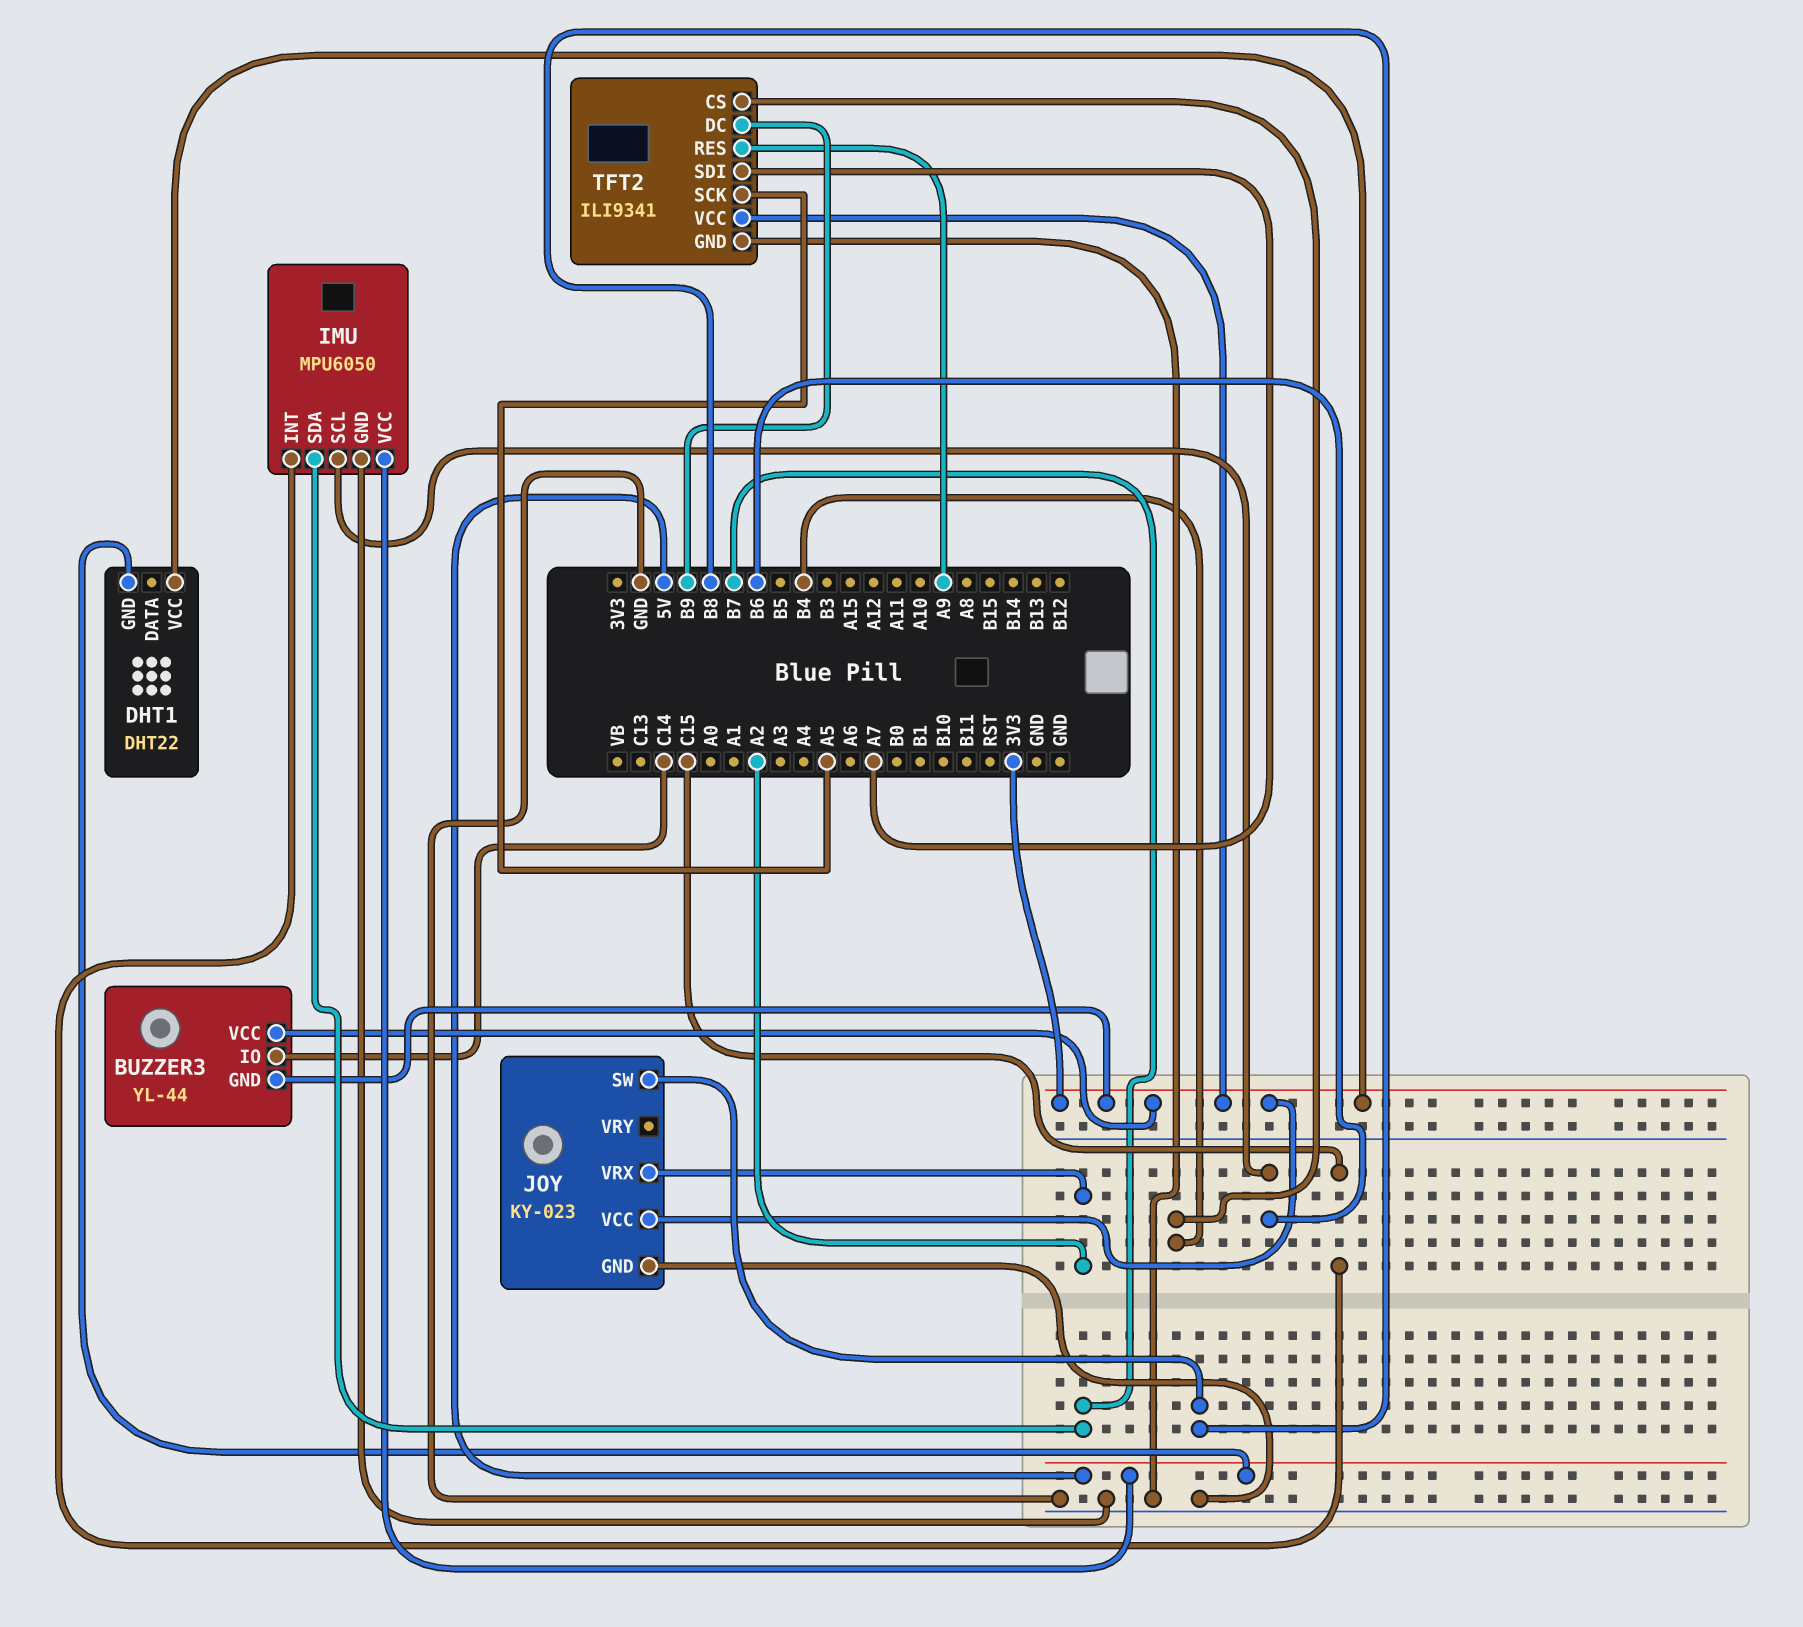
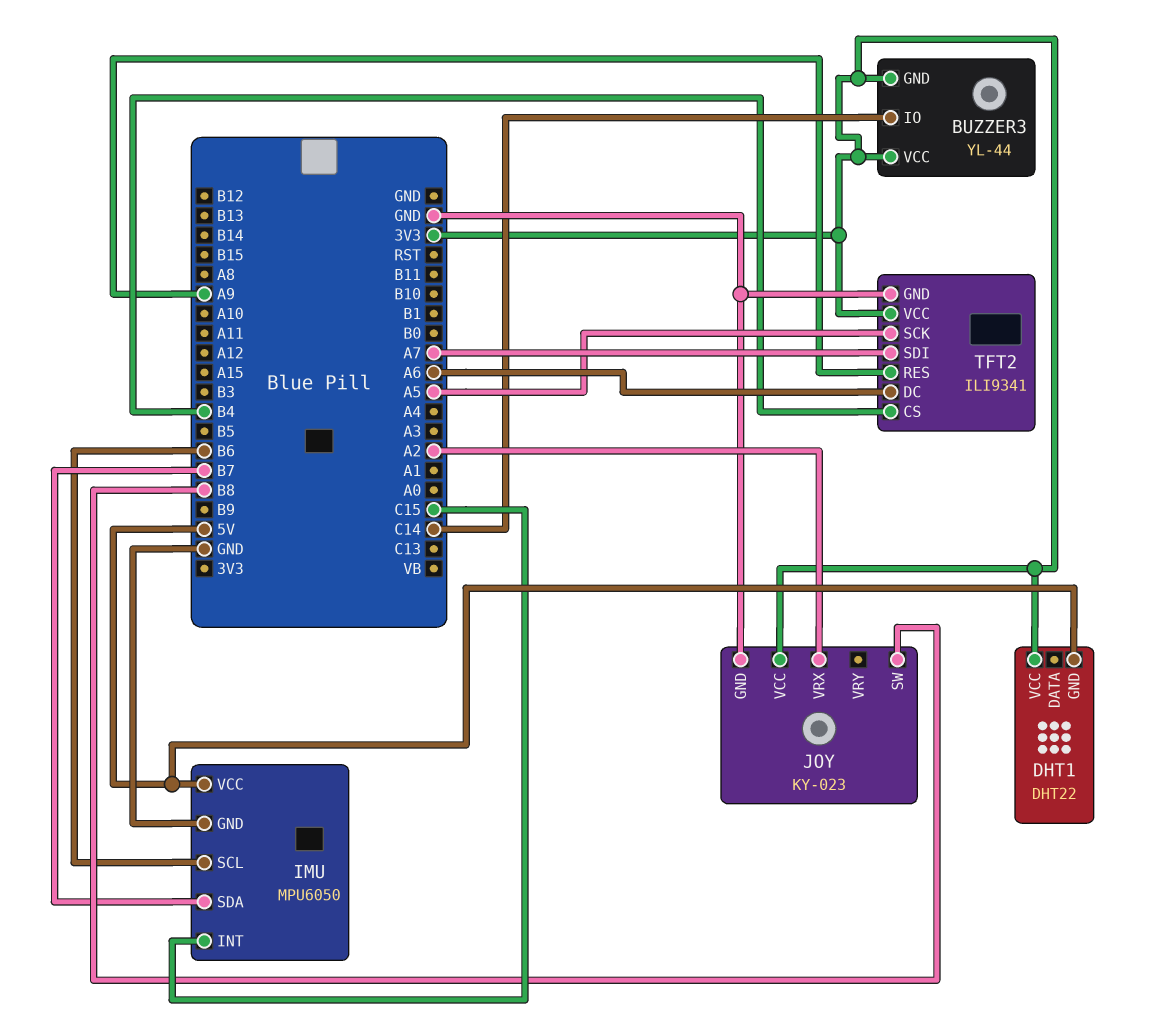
TFT2 pin DC: B9 -> A6

